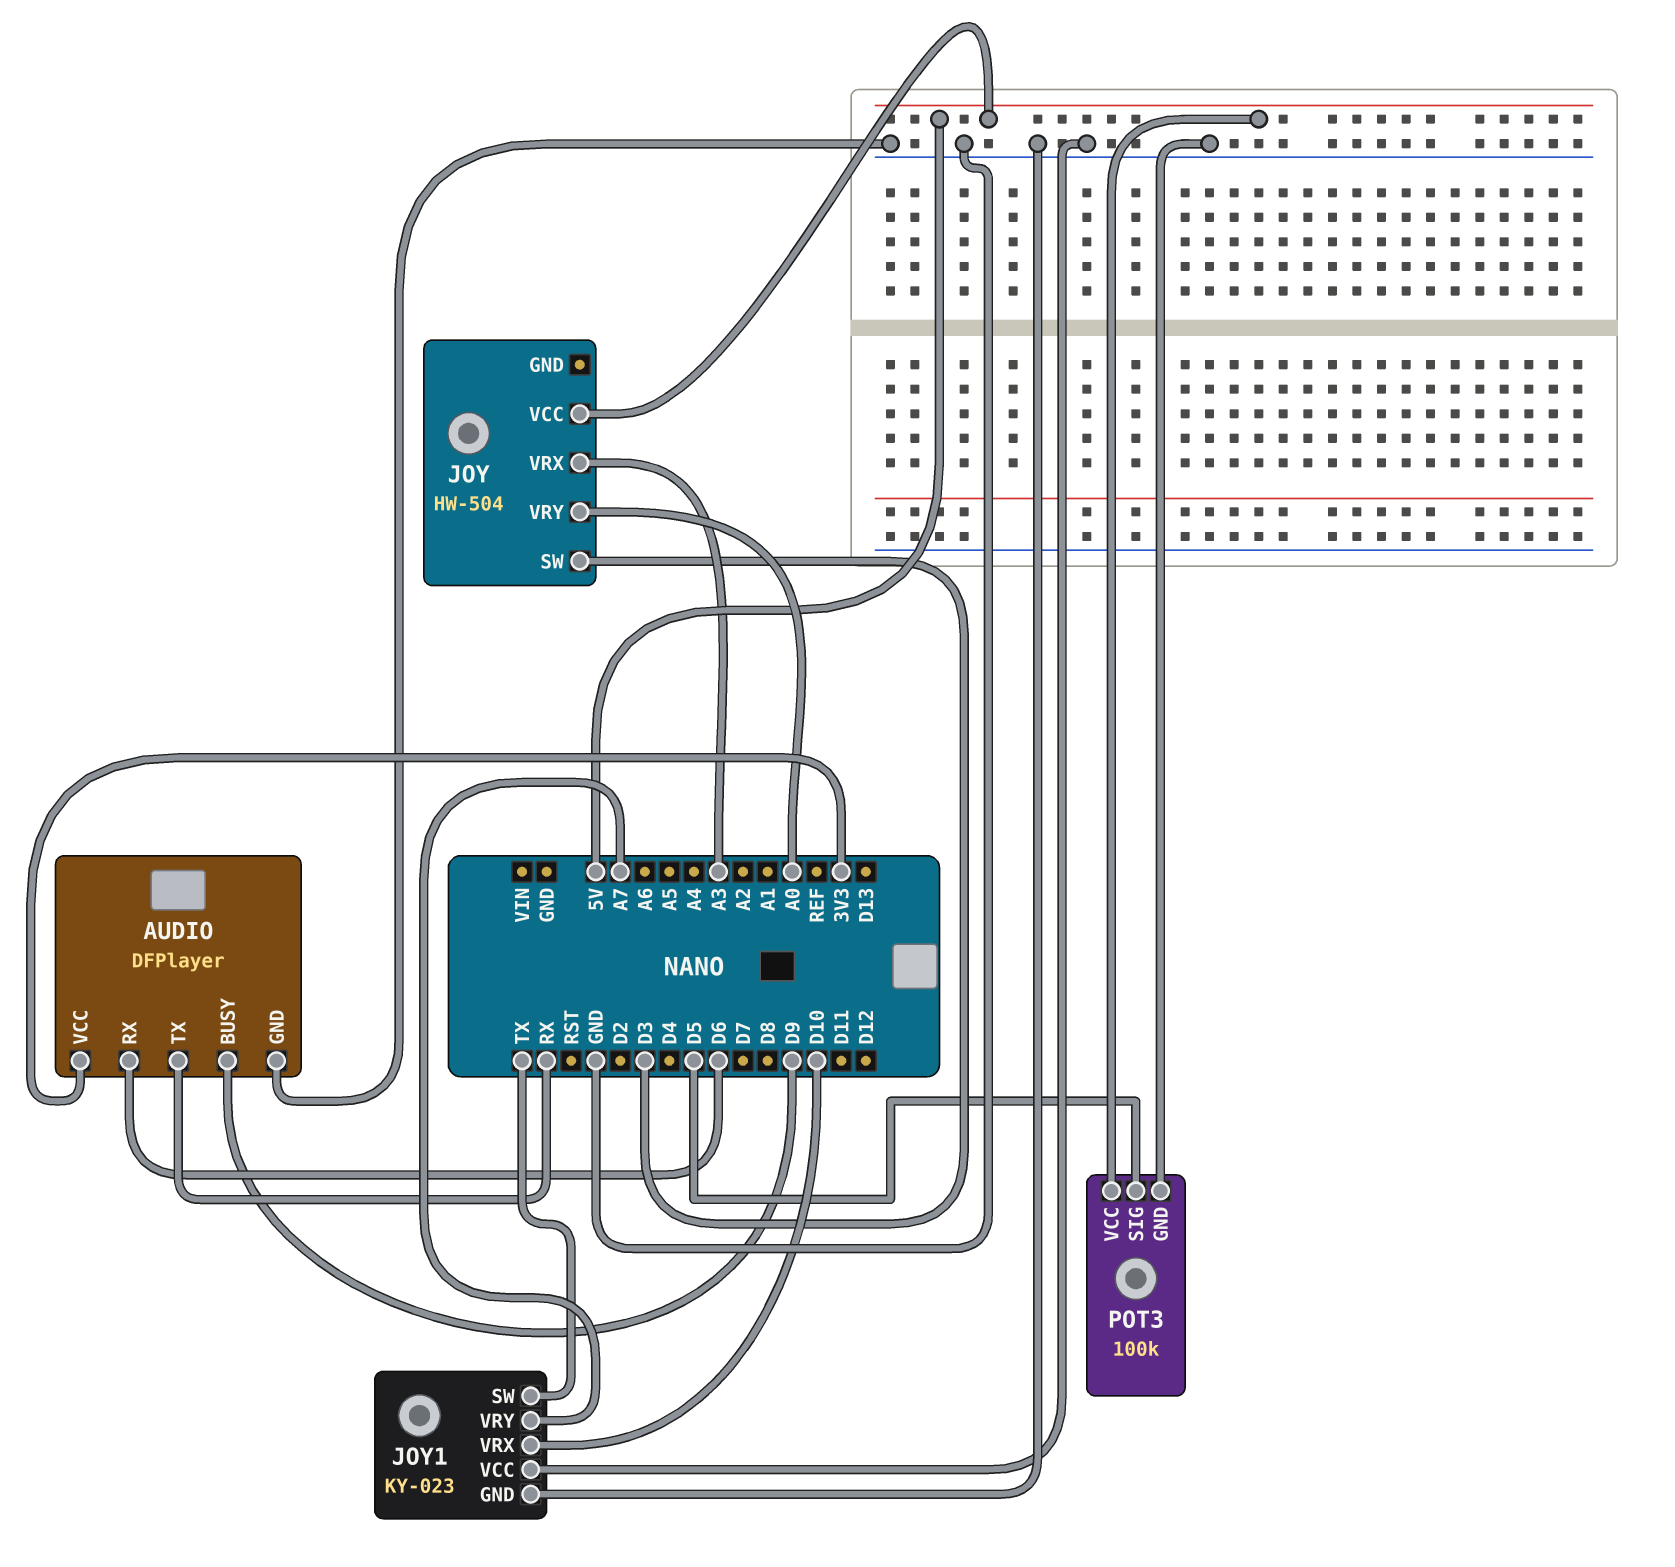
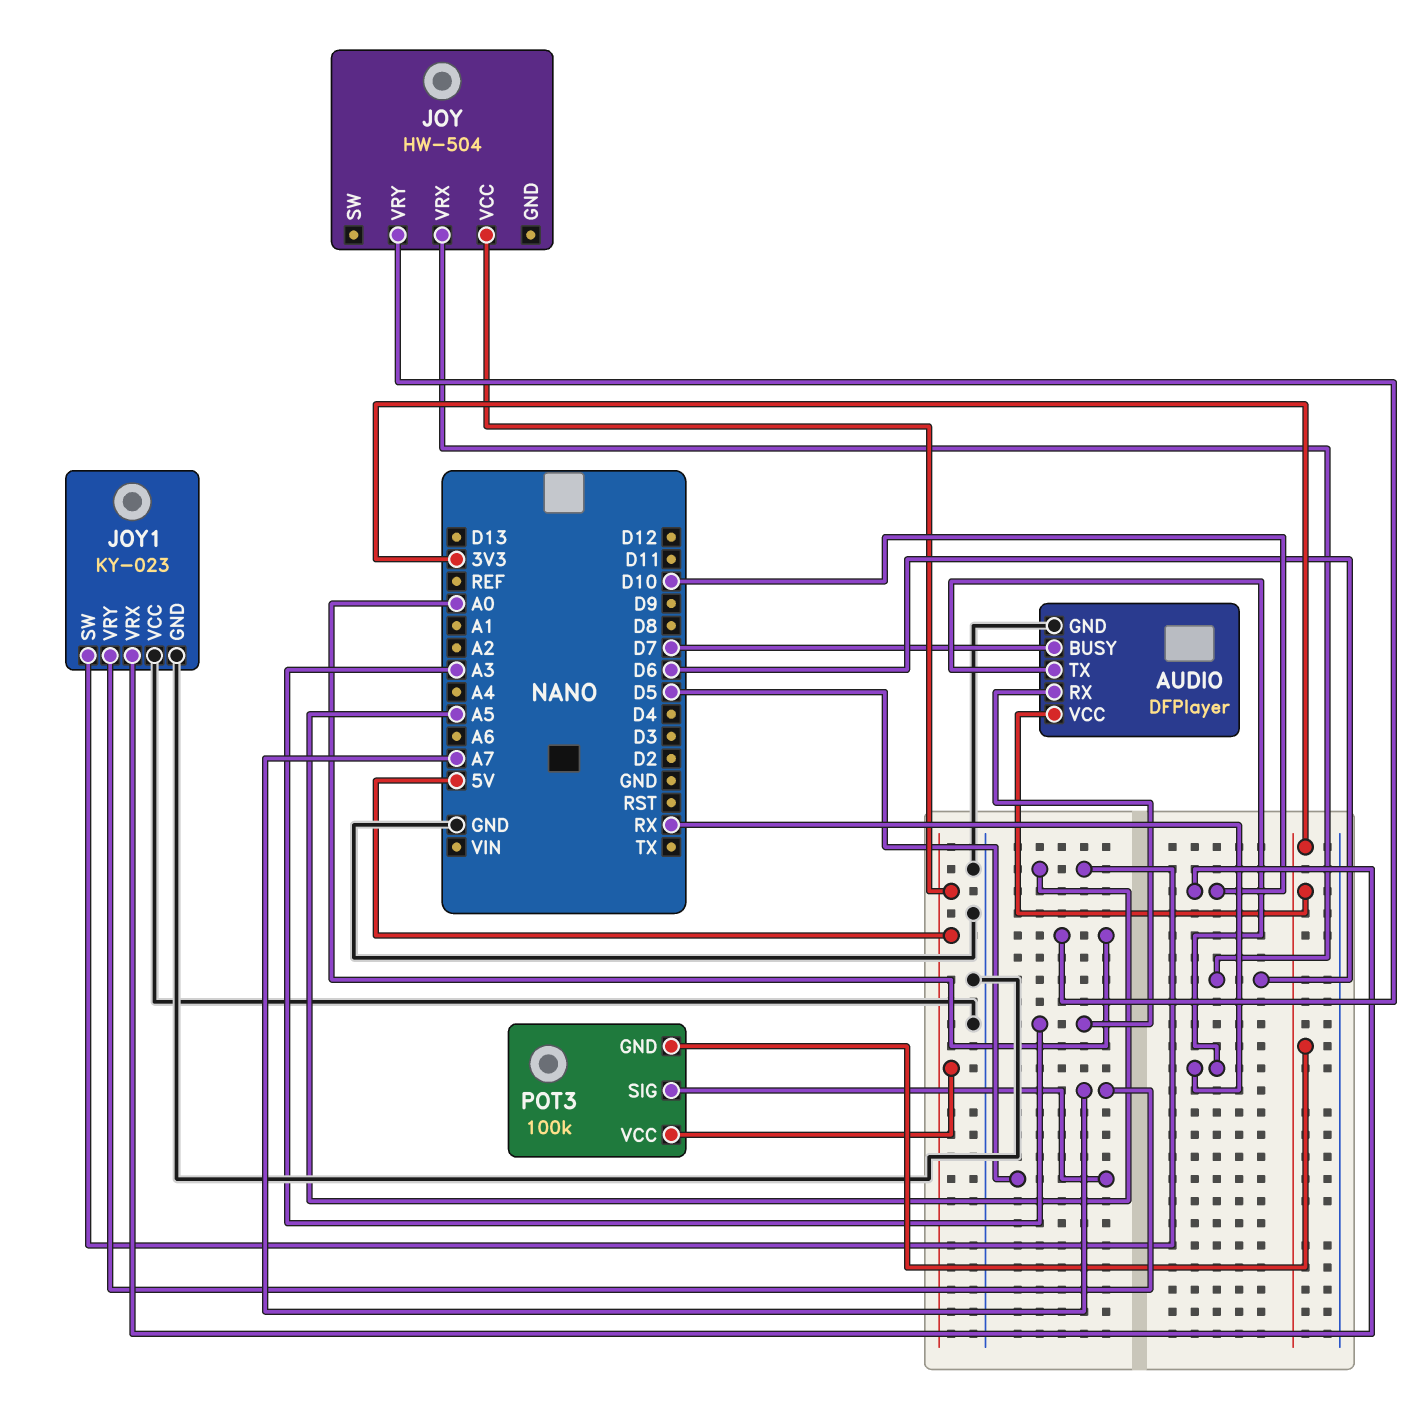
AUDIO pin BUSY: D9 -> D7
AUDIO pin RX: D6 -> A3
JOY pin SW: D3 -> none
JOY pin VRX: A3 -> D6
JOY1 pin SW: TX -> A5
POT3 pin GND: GND -> 3V3

